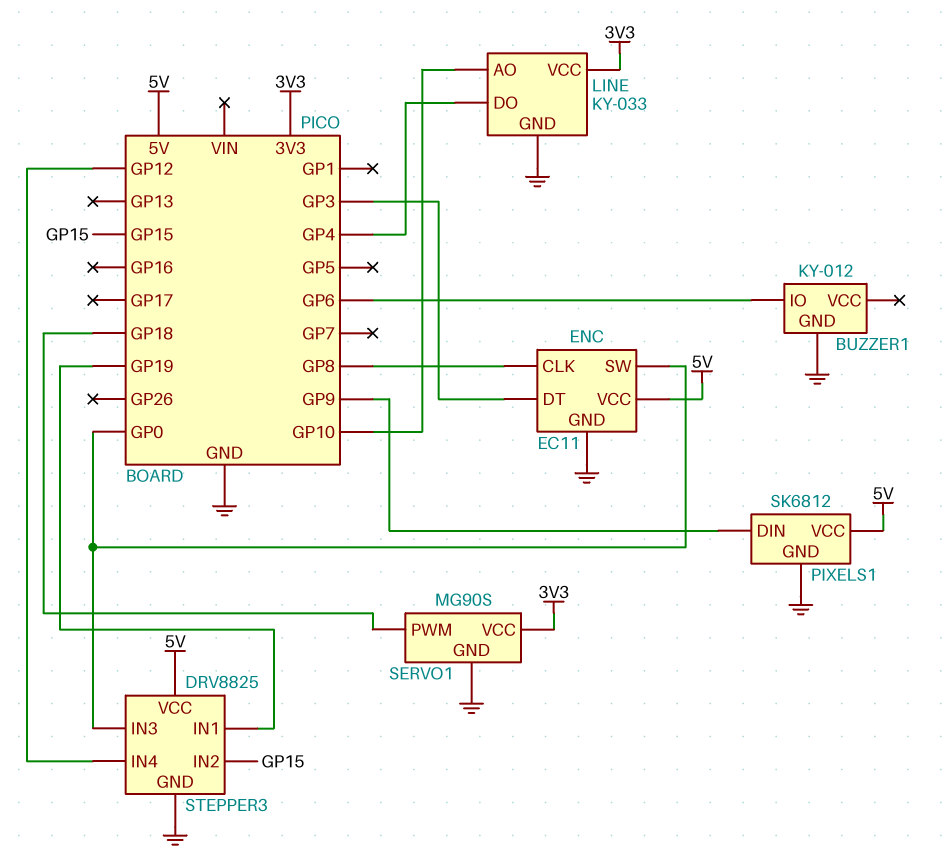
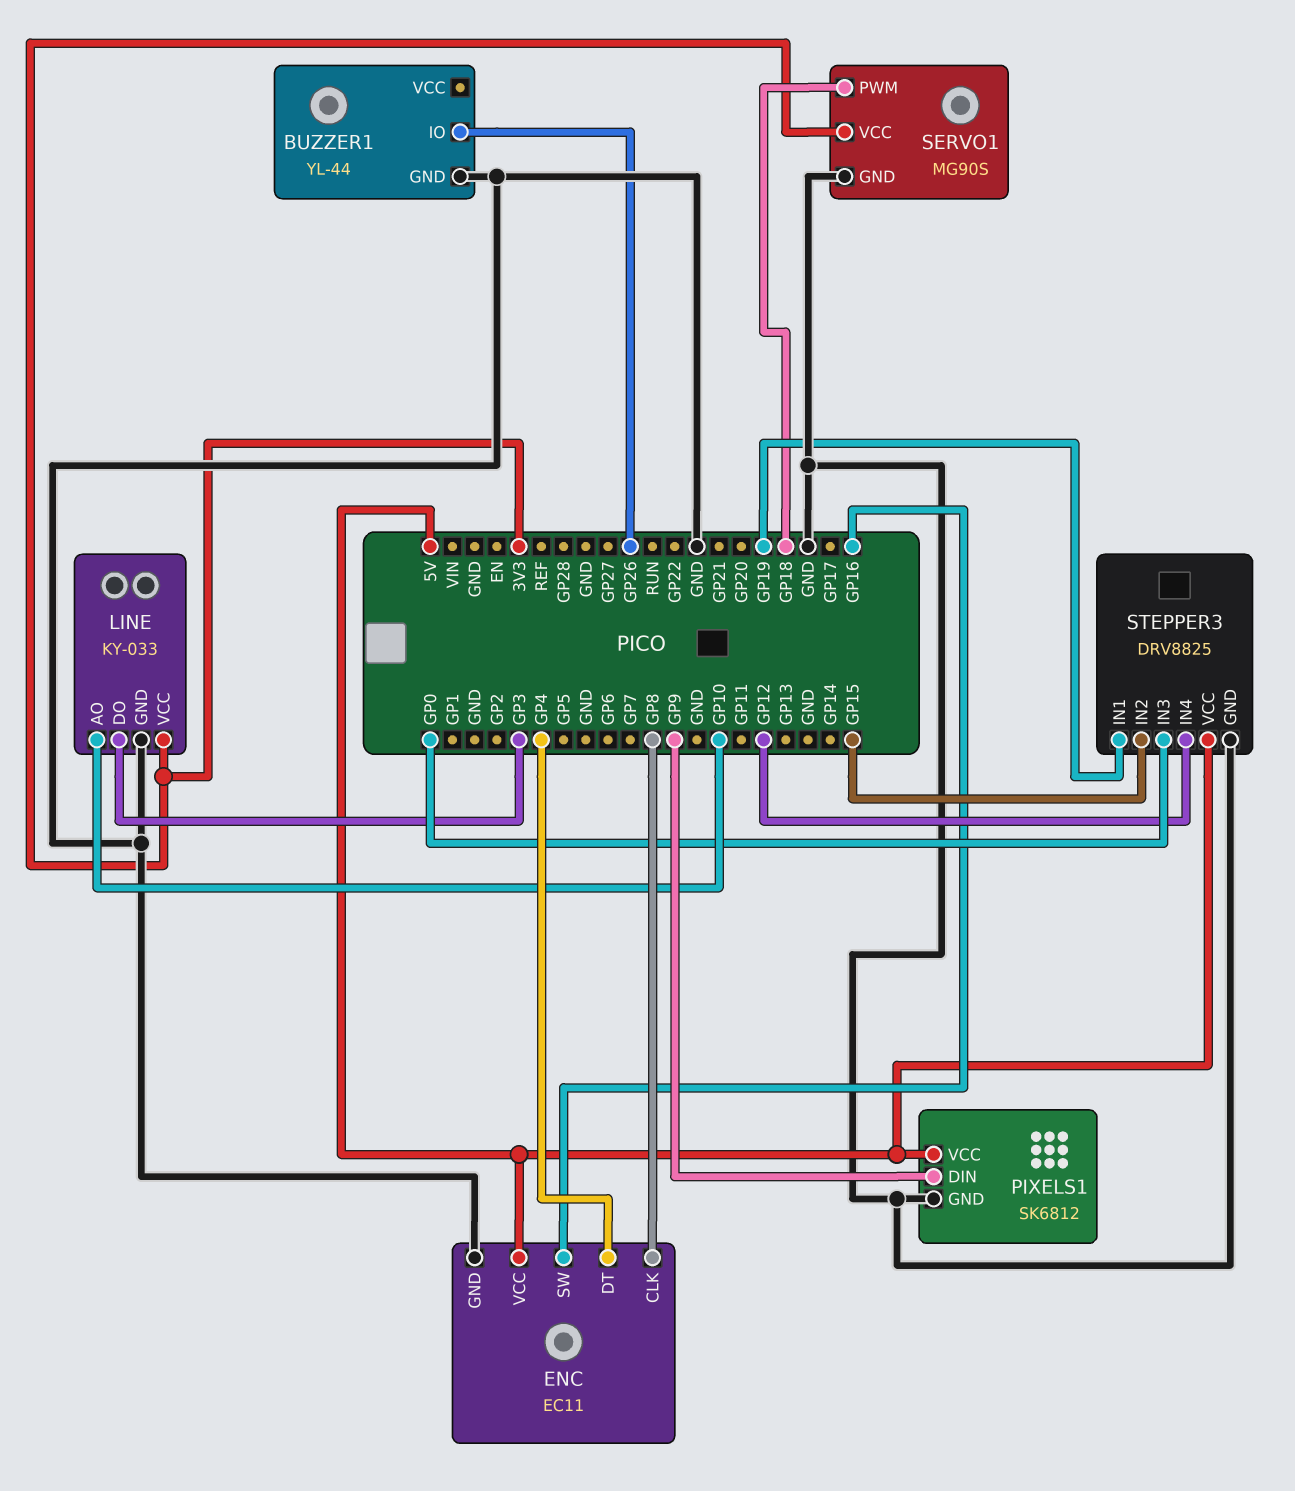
BUZZER1: KY-012 -> YL-44
BUZZER1 pin IO: GP6 -> GP26
ENC pin DT: GP3 -> GP4
ENC pin SW: GP0 -> GP16
LINE pin DO: GP4 -> GP3

